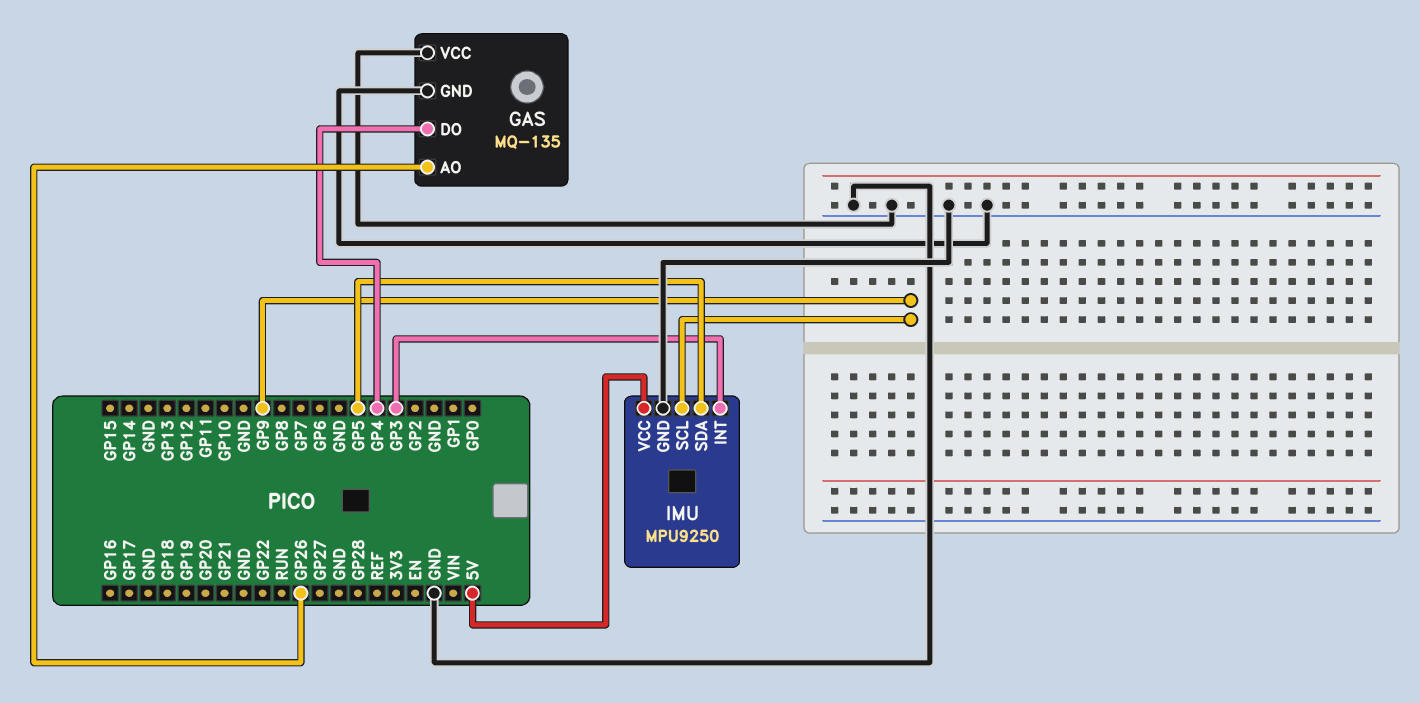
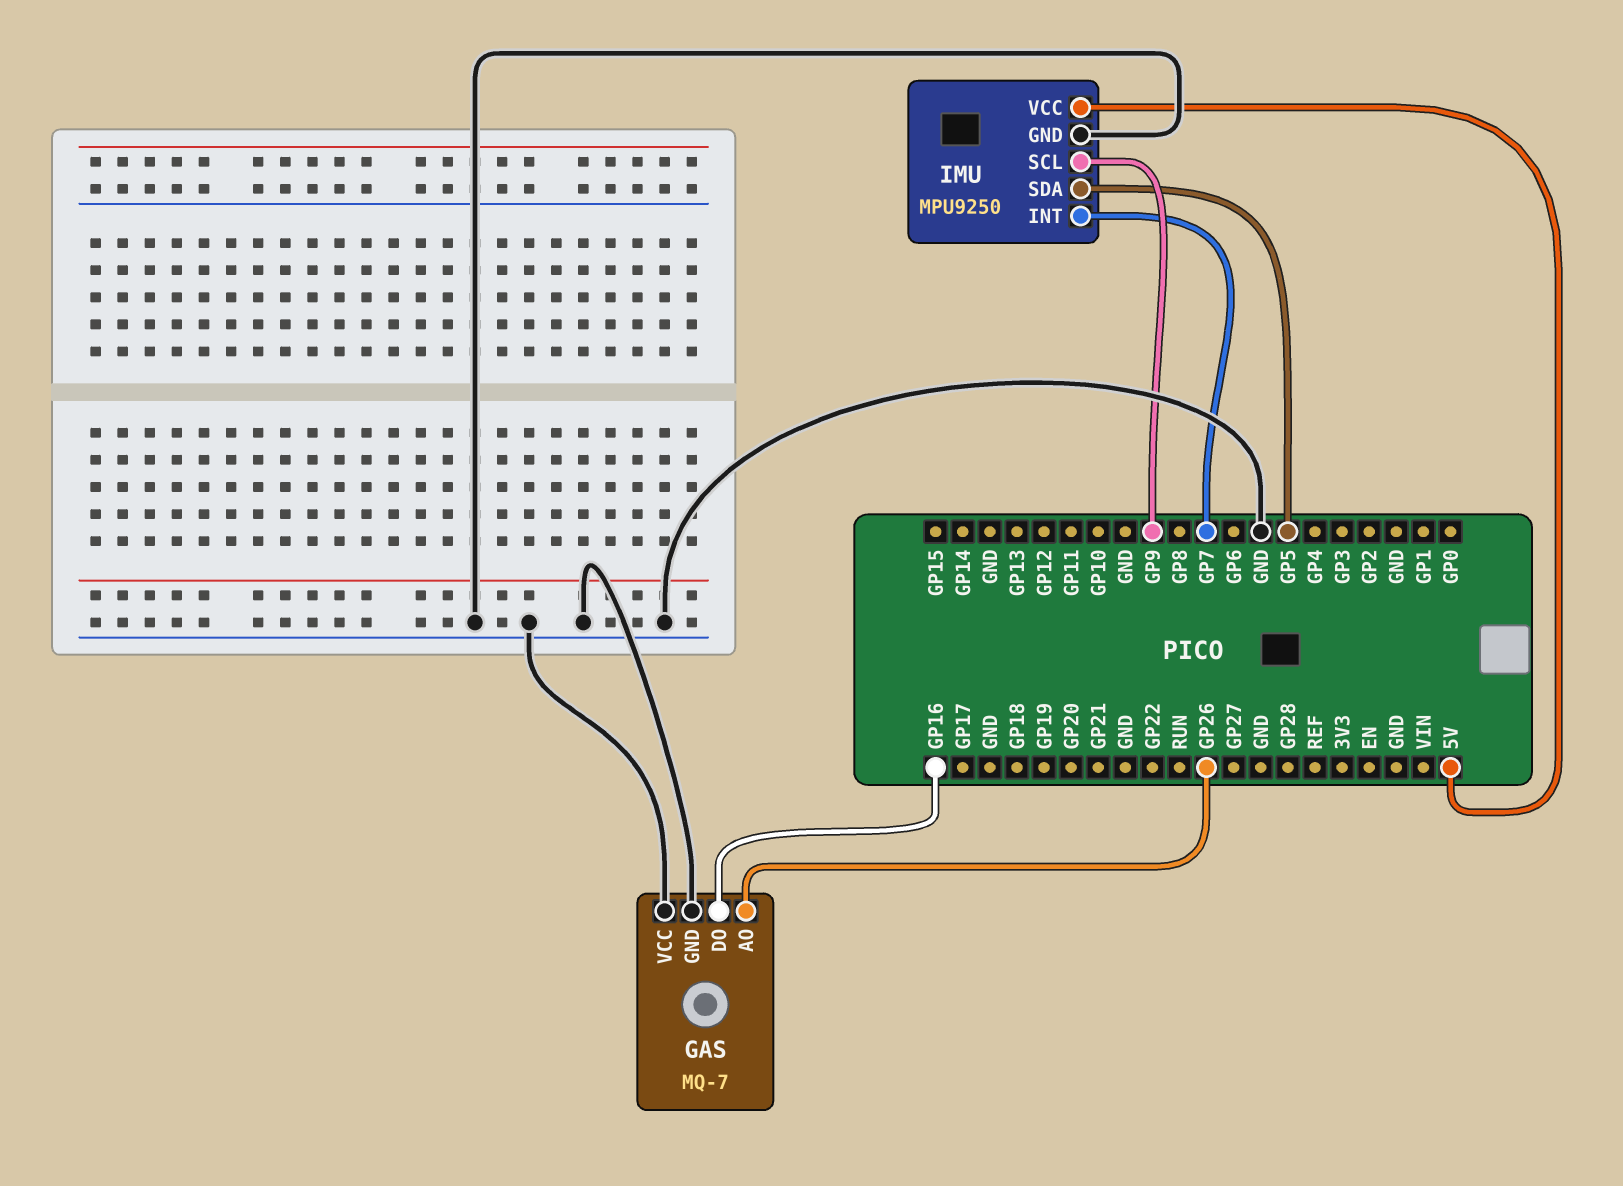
GAS: MQ-135 -> MQ-7
GAS pin DO: GP4 -> GP16
IMU pin INT: GP3 -> GP7

